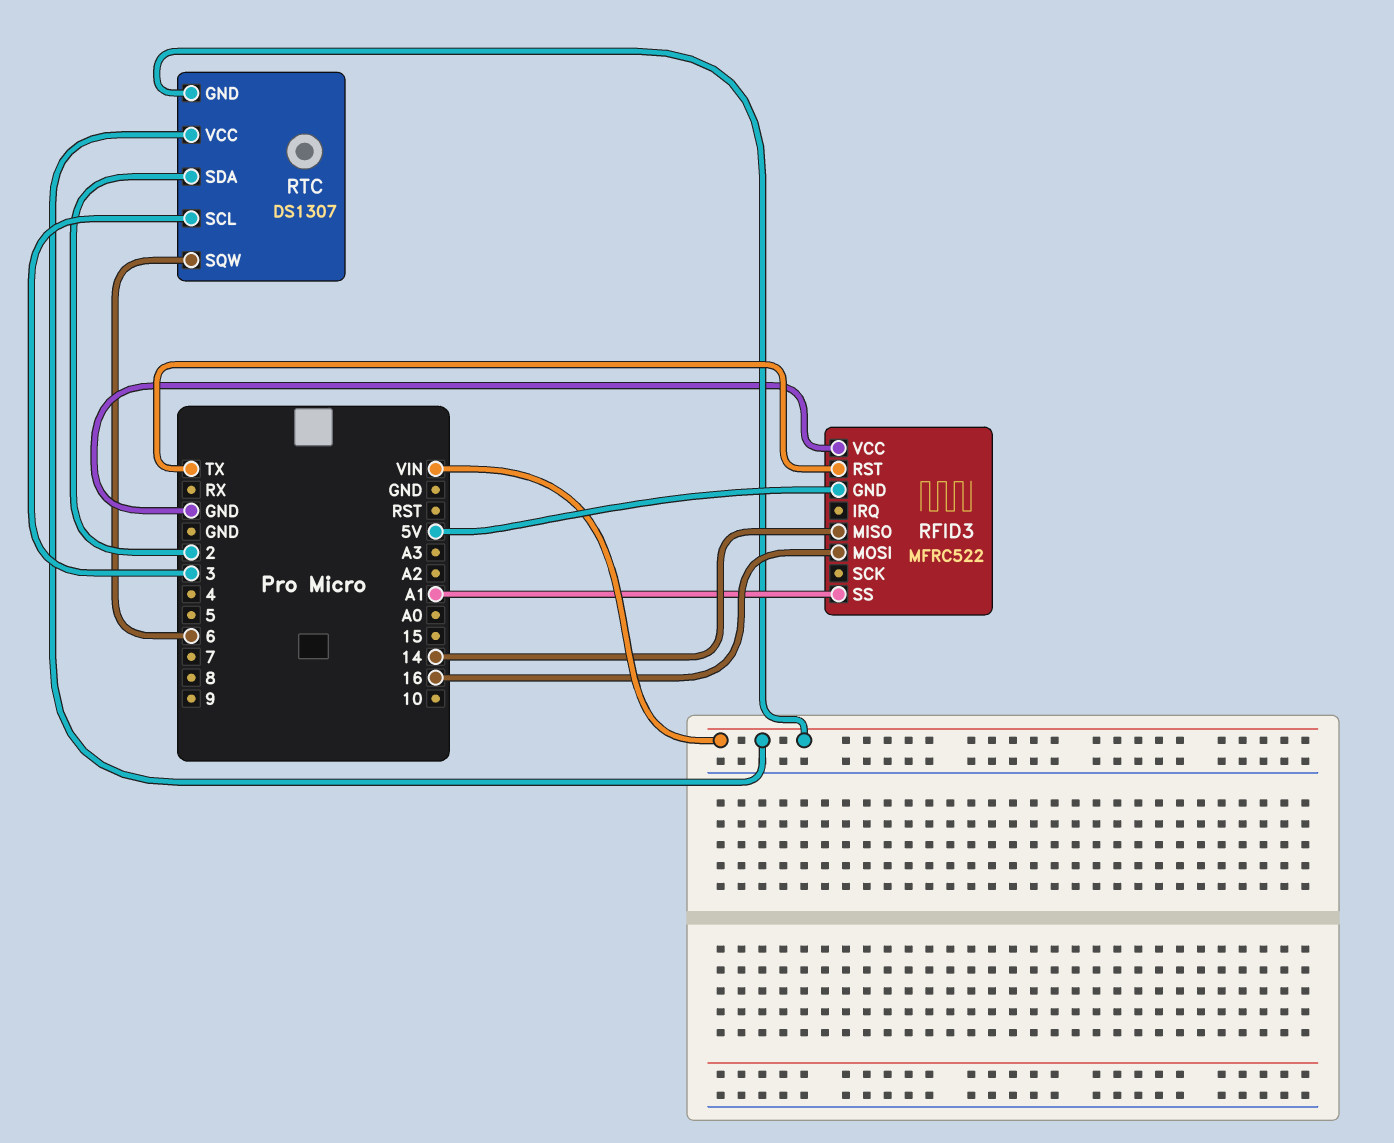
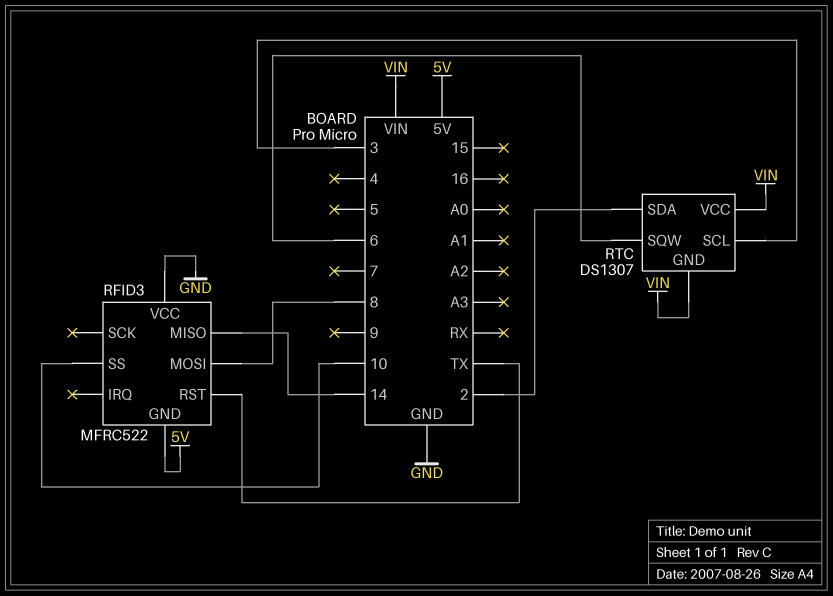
RFID3 pin MOSI: 16 -> 8
RFID3 pin SS: A1 -> 10

